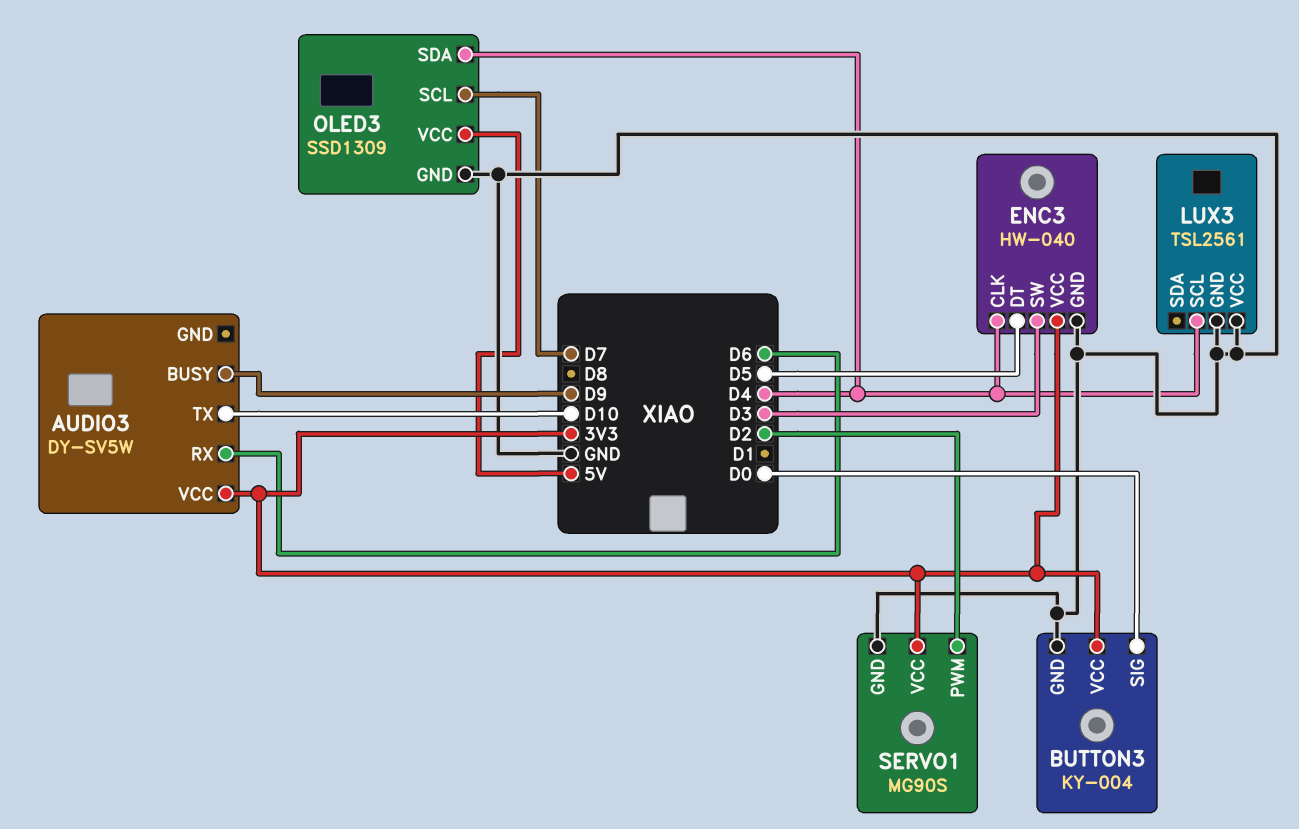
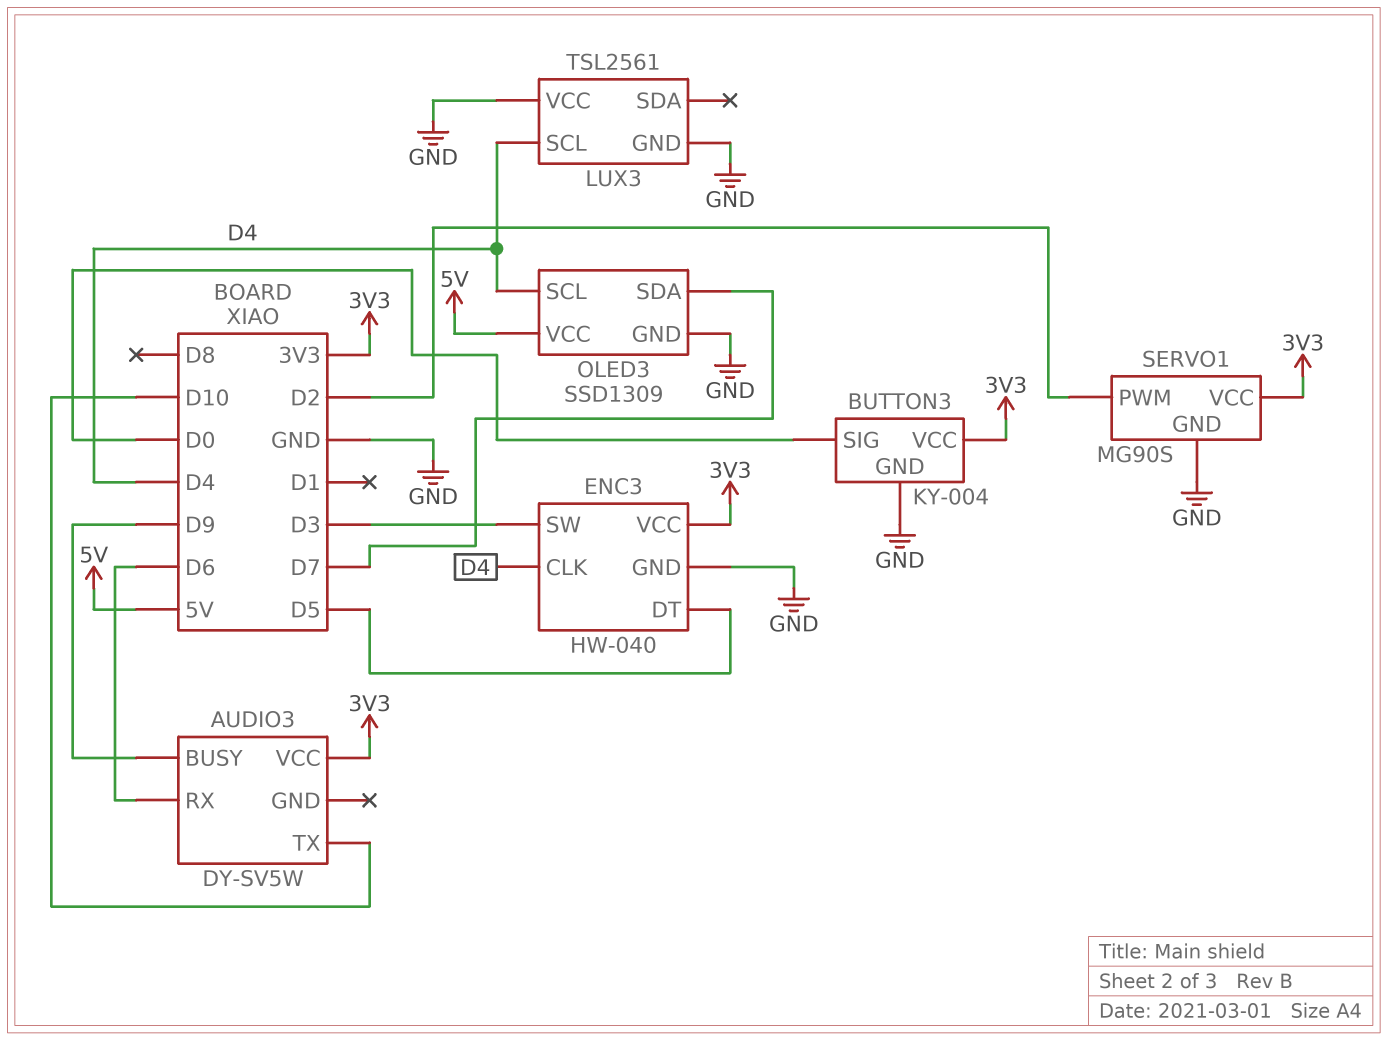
OLED3 pin SCL: D7 -> D4
OLED3 pin SDA: D4 -> D7

